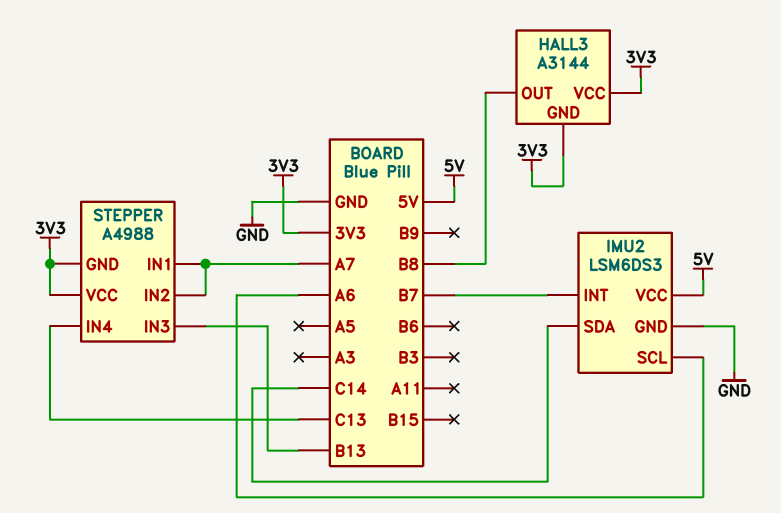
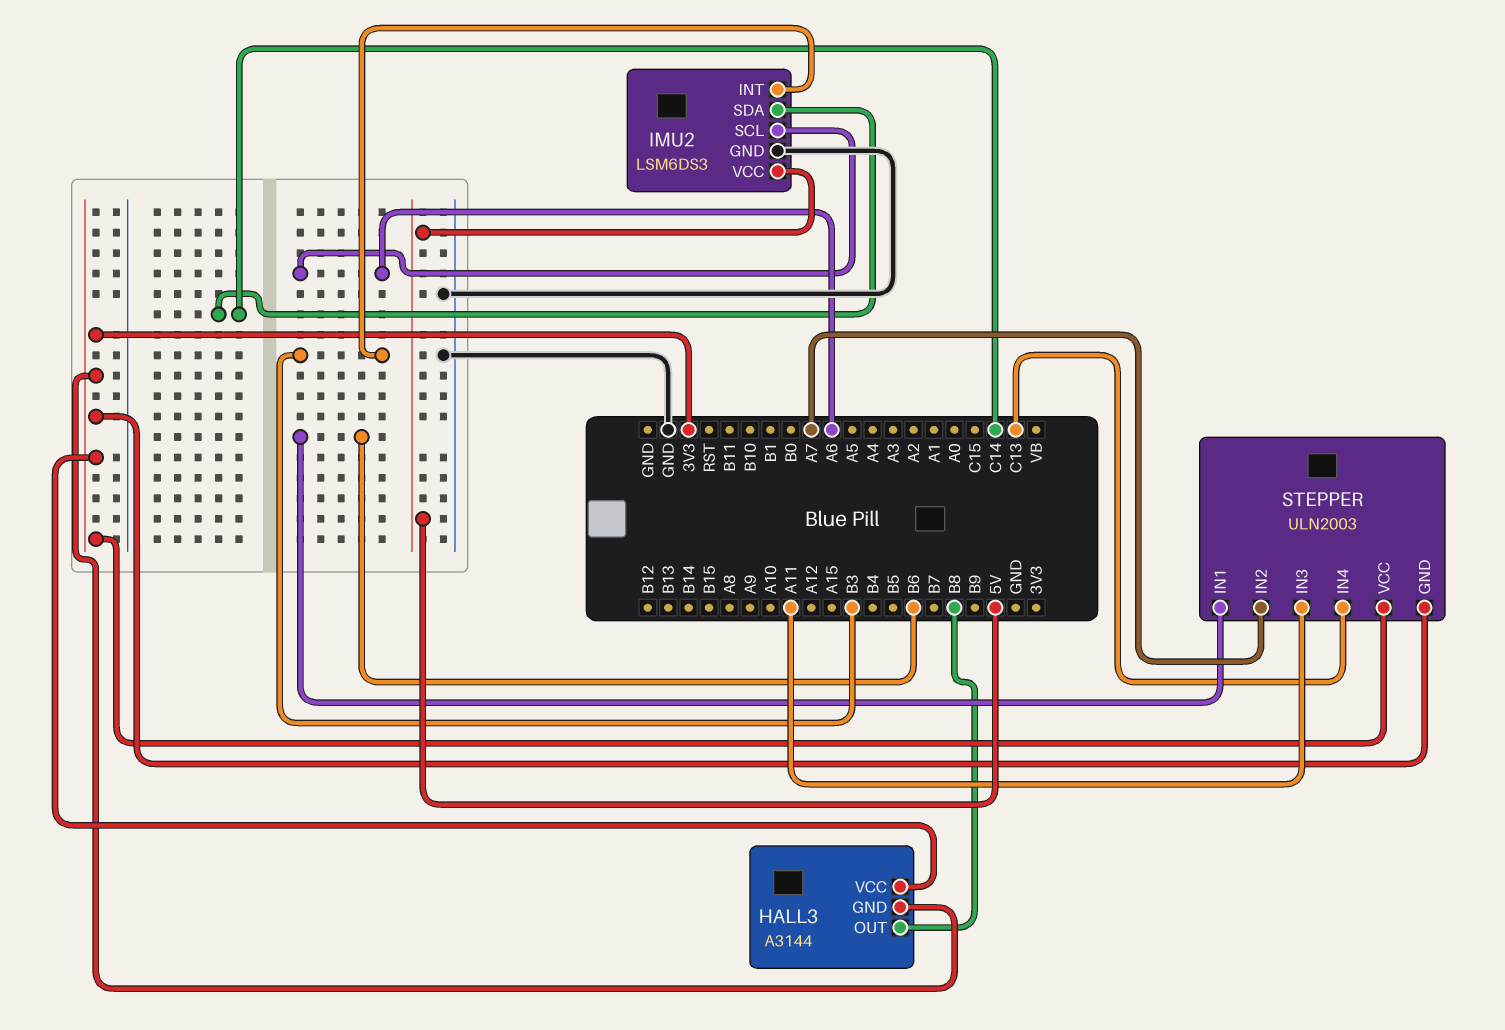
IMU2 pin INT: B7 -> B3
STEPPER: A4988 -> ULN2003
STEPPER pin IN1: A7 -> B6
STEPPER pin IN3: B13 -> A11

